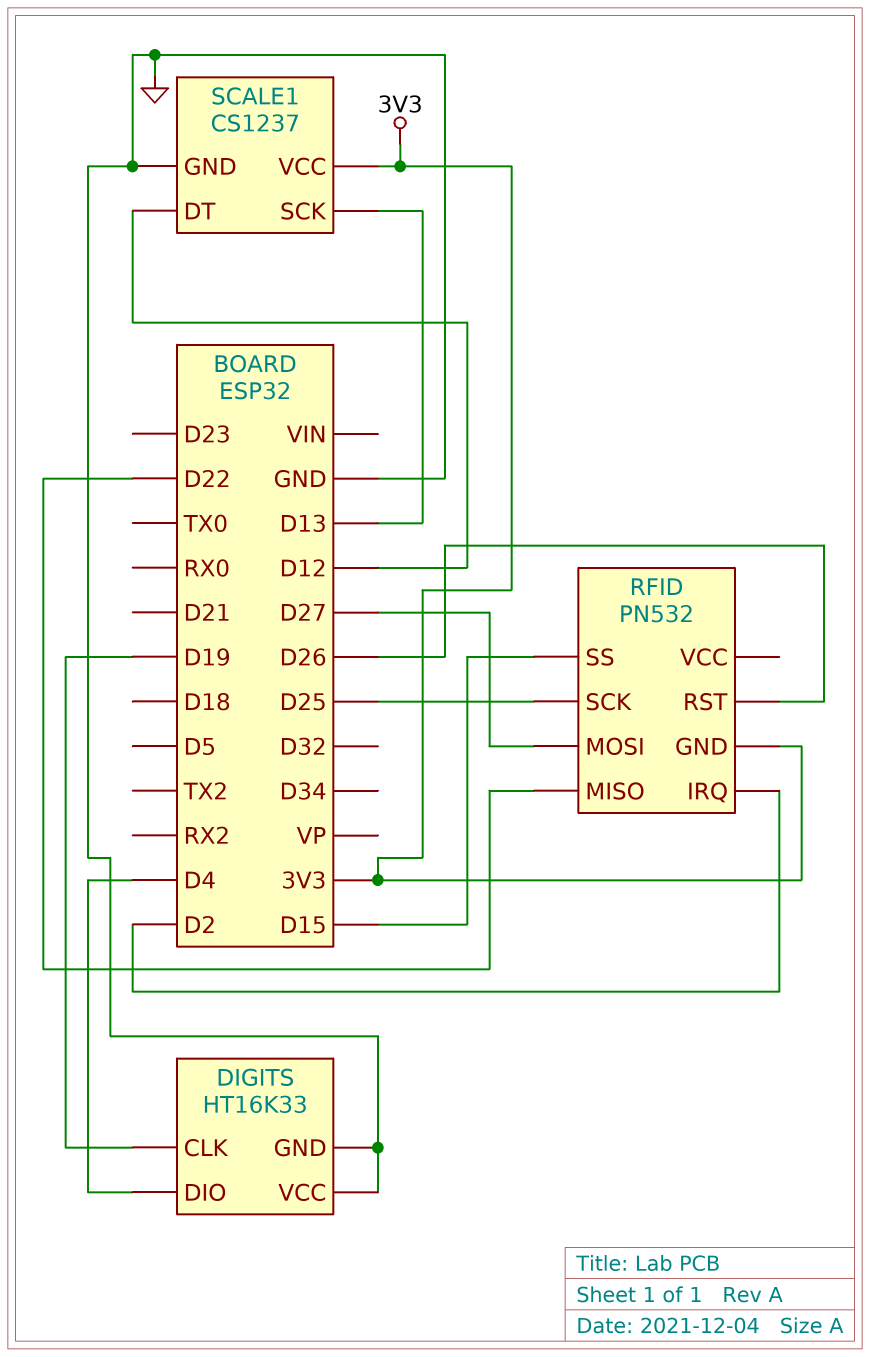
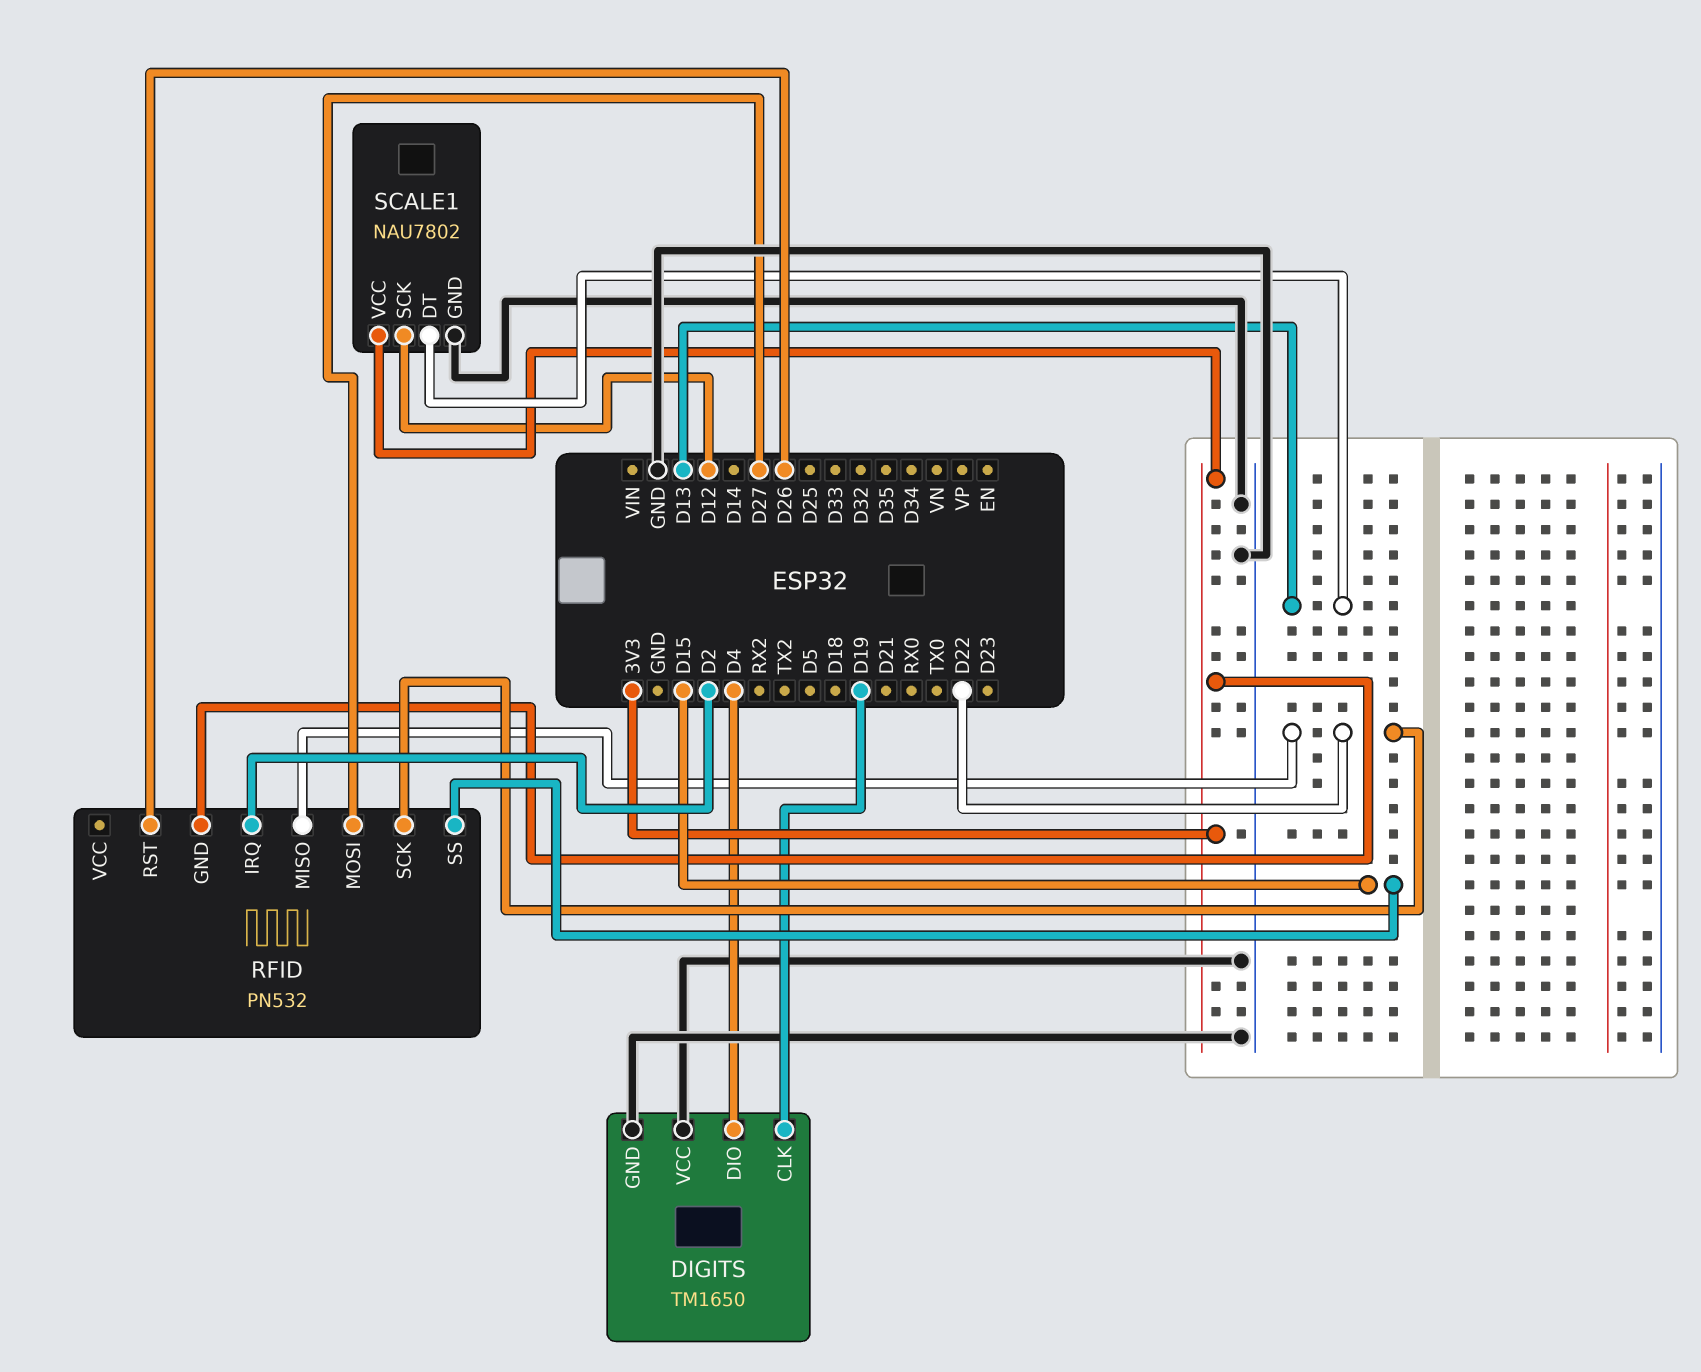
DIGITS: HT16K33 -> TM1650
RFID pin SCK: D25 -> D22
SCALE1: CS1237 -> NAU7802
SCALE1 pin DT: D12 -> D13
SCALE1 pin SCK: D13 -> D12

